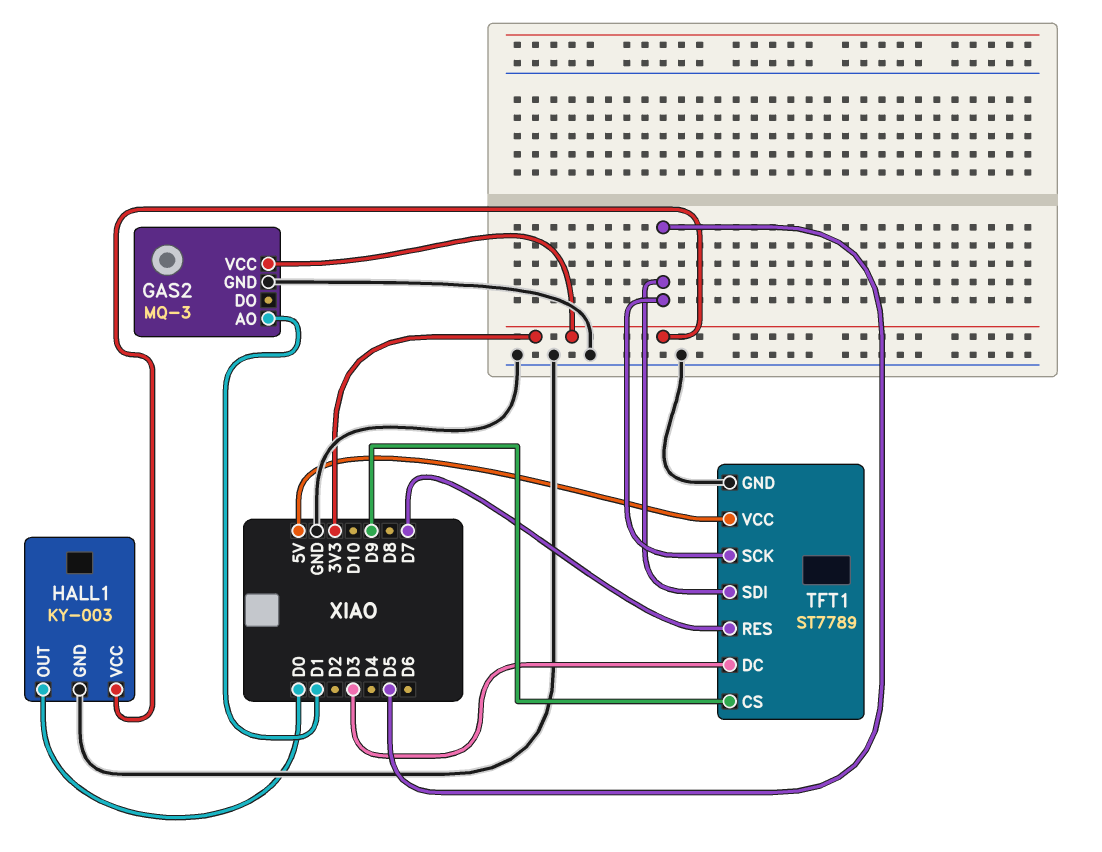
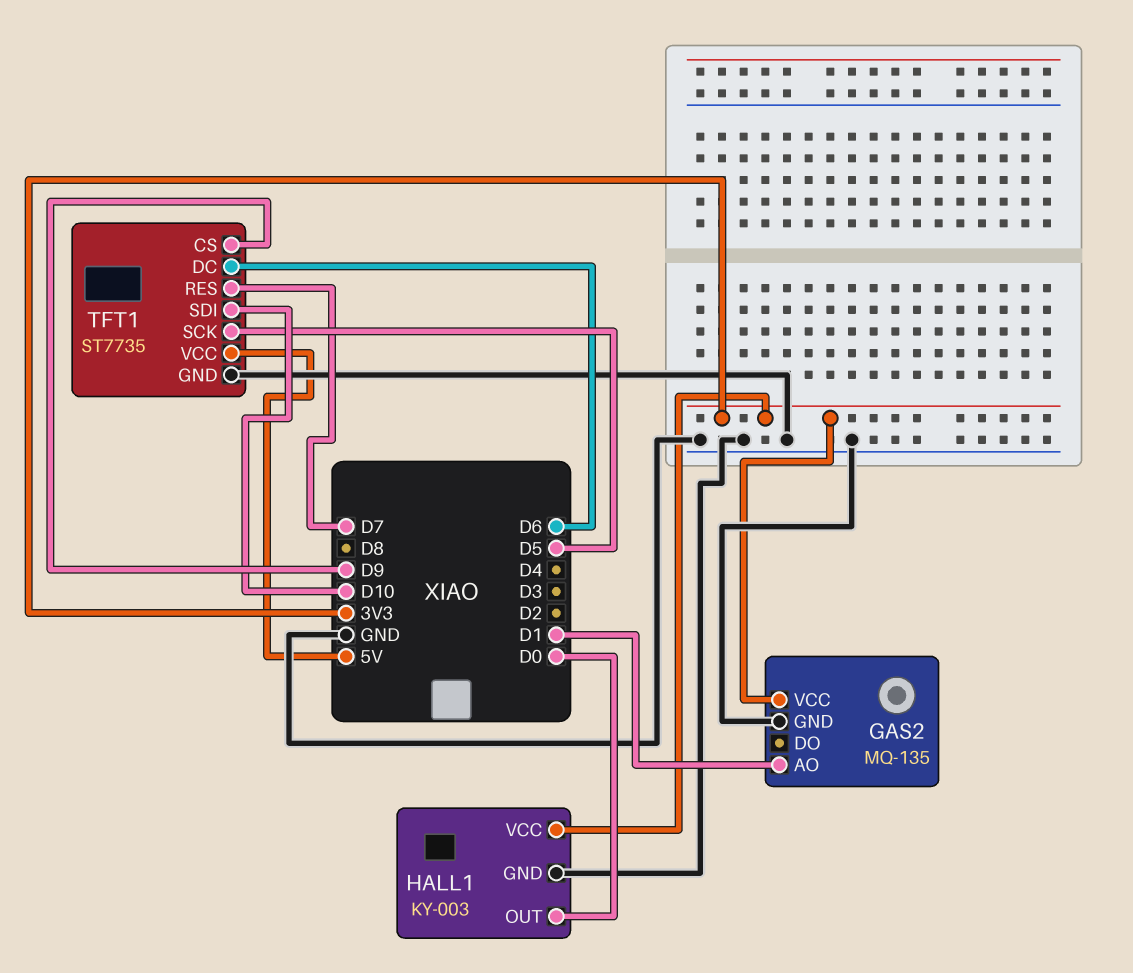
GAS2: MQ-3 -> MQ-135
TFT1: ST7789 -> ST7735
TFT1 pin DC: D3 -> D6
TFT1 pin SDI: D5 -> D10

